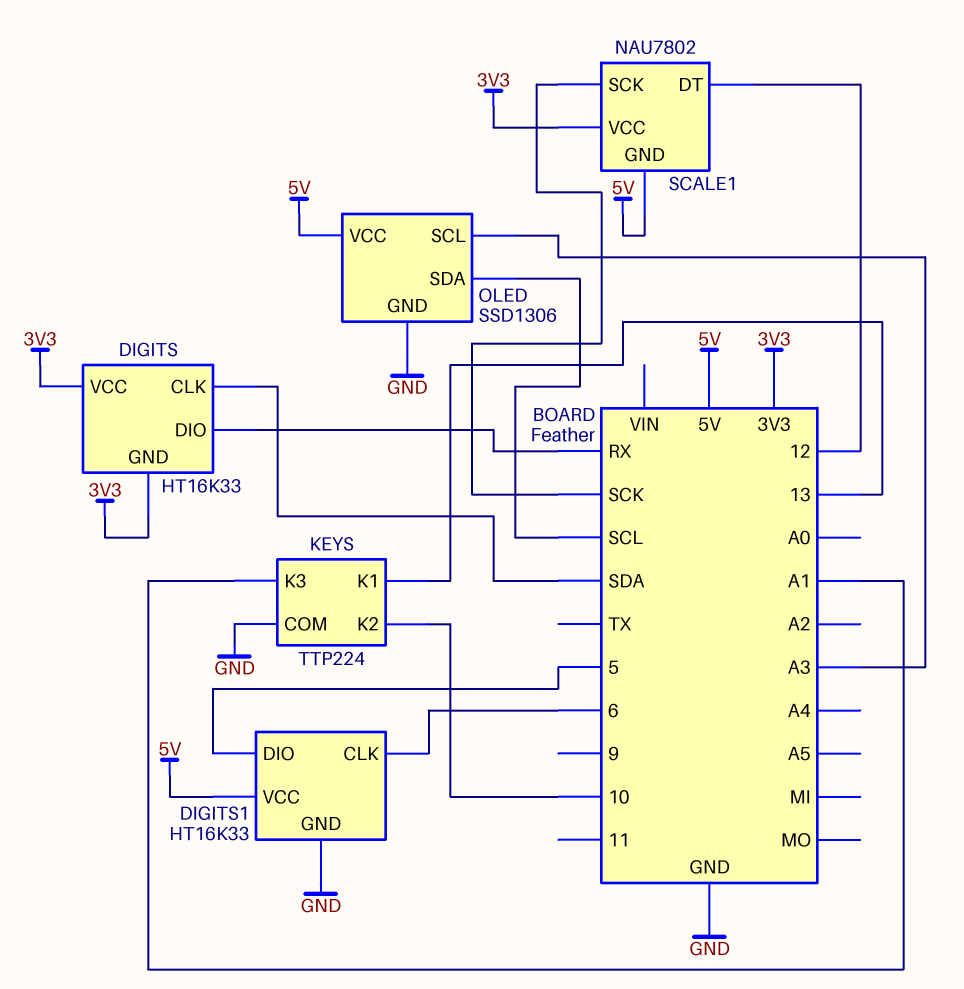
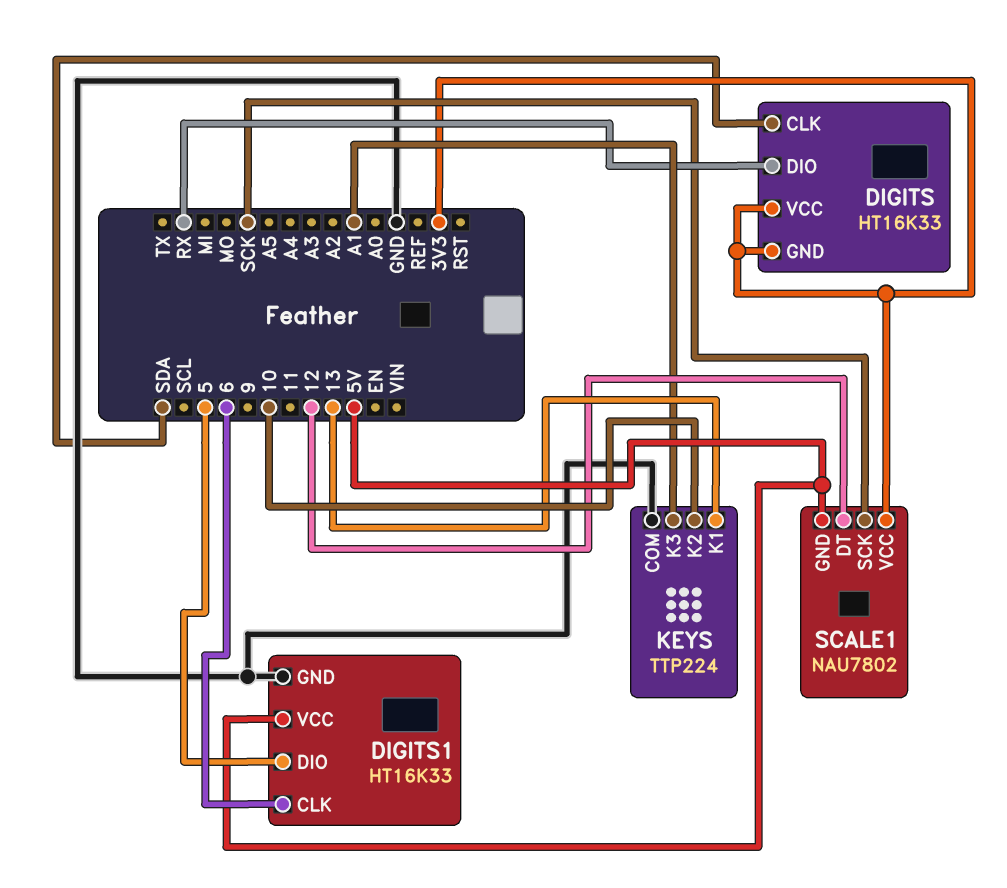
OLED: SSD1306 -> none
OLED pin GND: GND -> none
OLED pin SCL: A3 -> none
OLED pin SDA: SCL -> none
OLED pin VCC: 5V -> none

